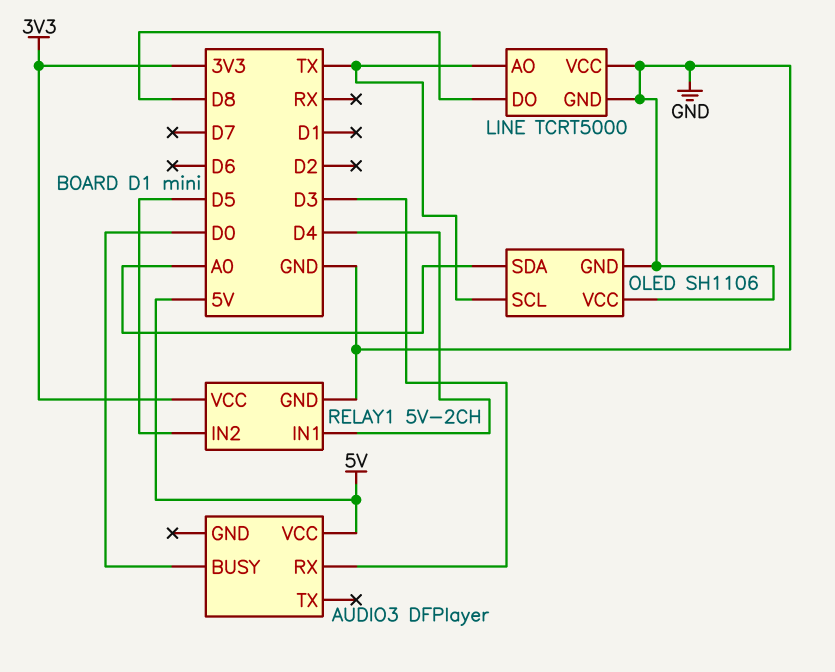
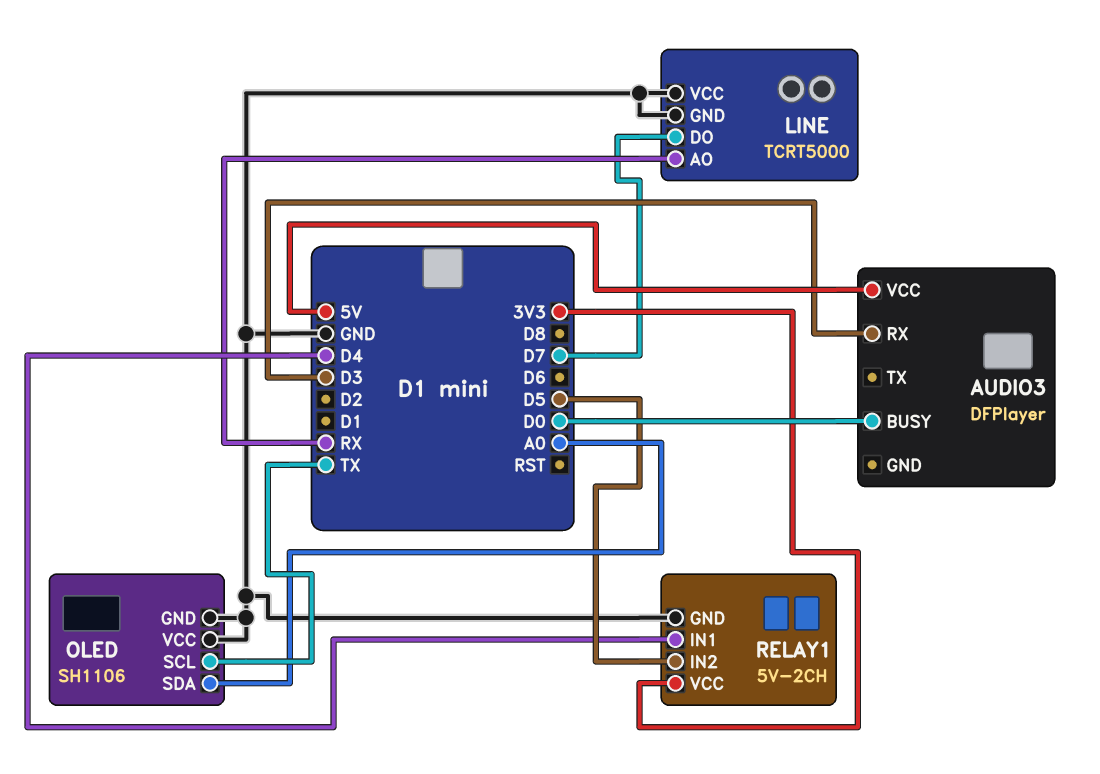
LINE pin AO: TX -> RX
LINE pin DO: D8 -> D7

